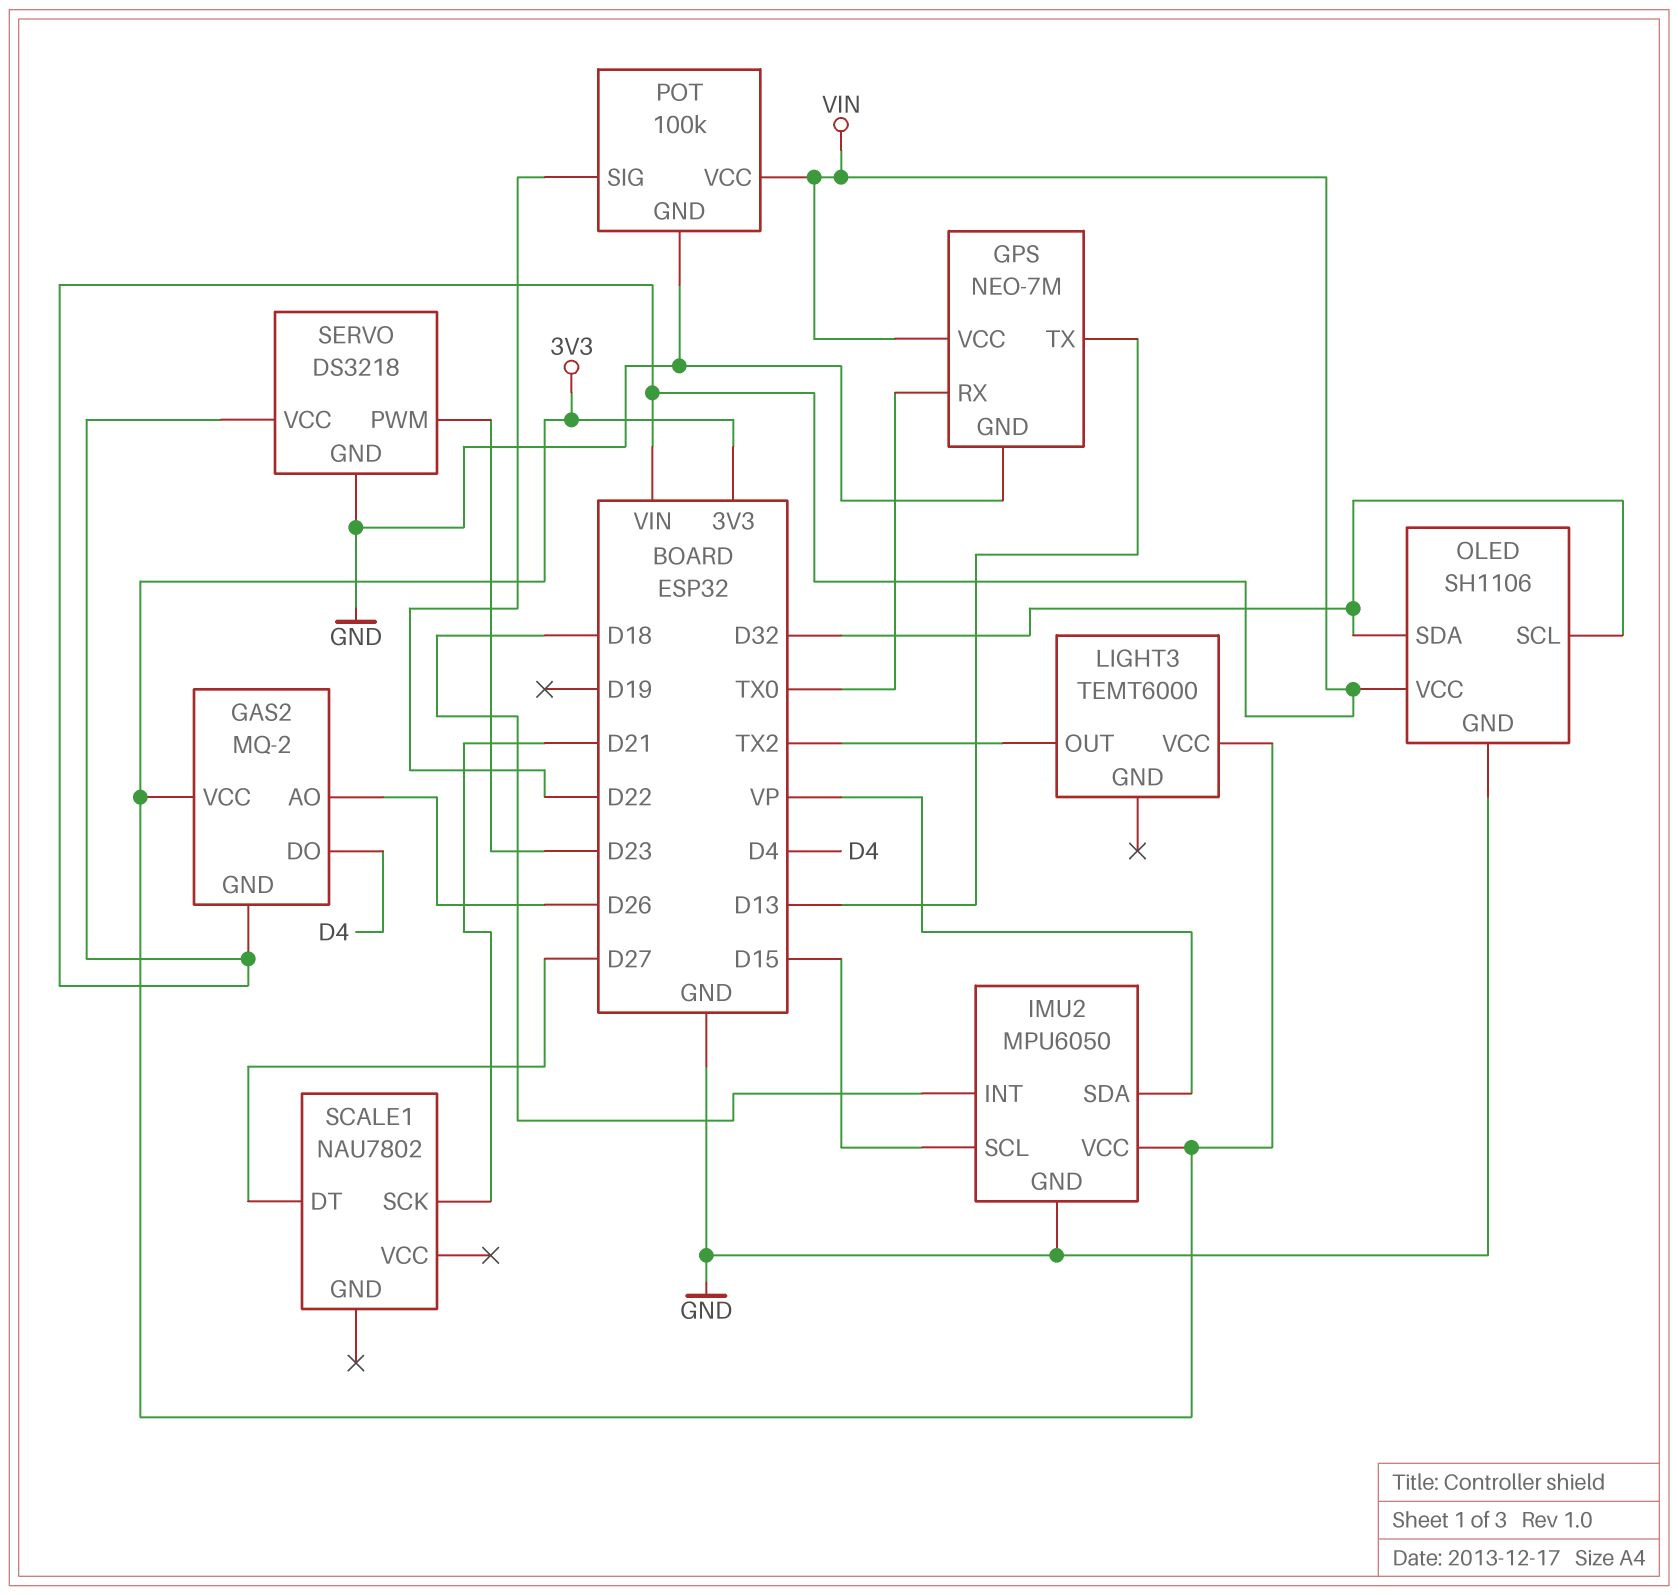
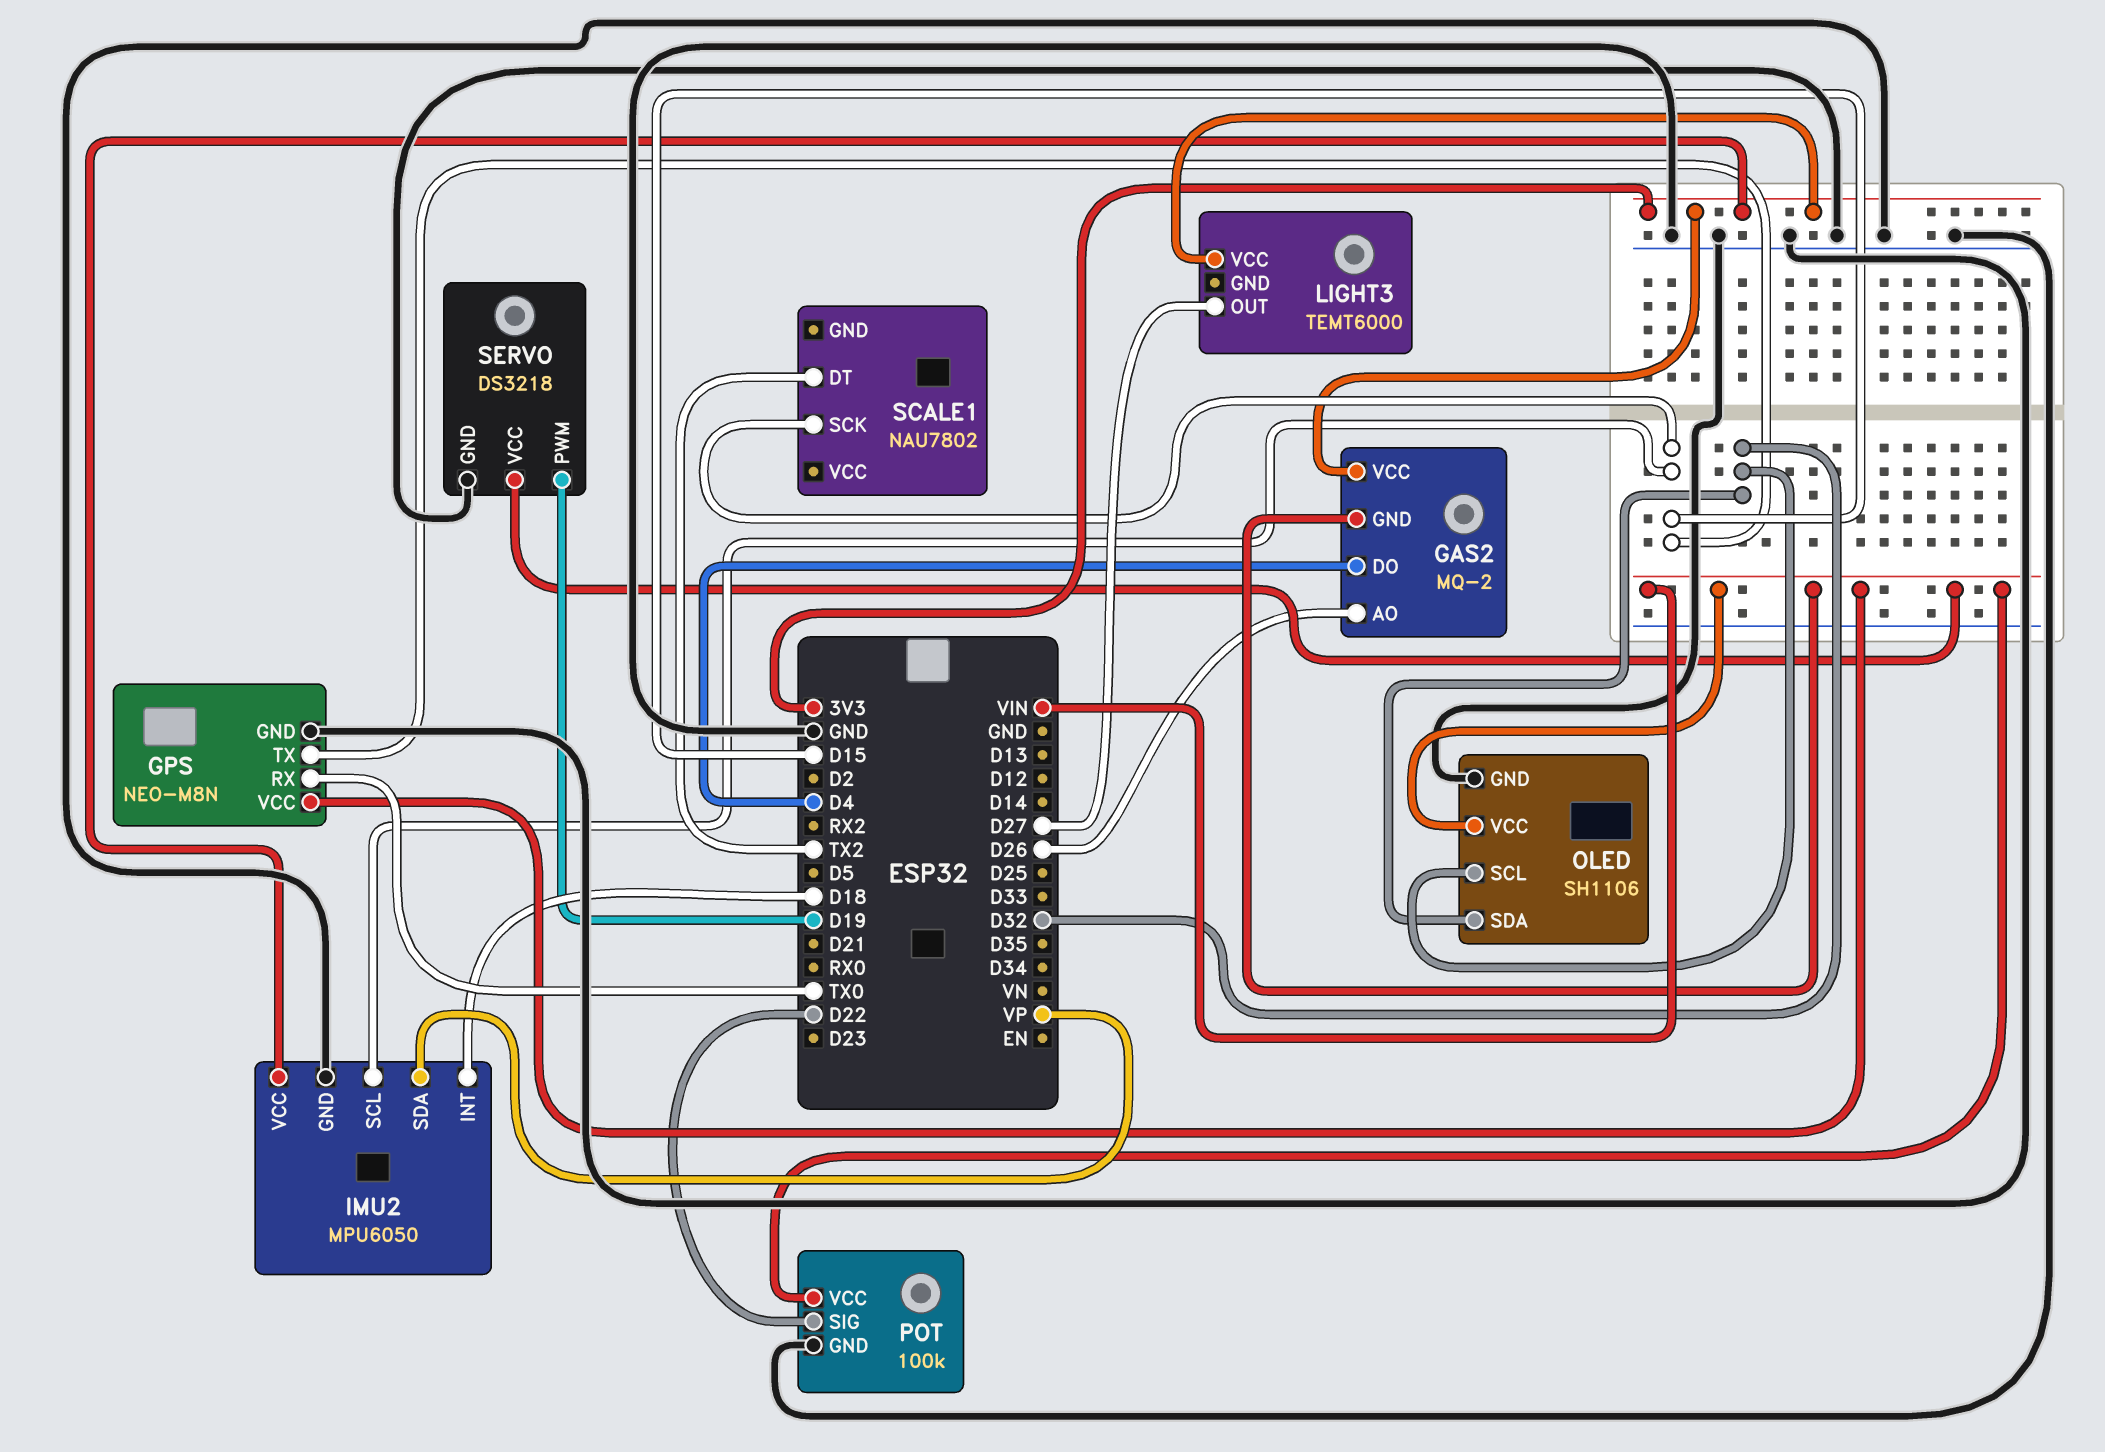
GPS: NEO-7M -> NEO-M8N
GPS pin TX: D13 -> D15
LIGHT3 pin OUT: TX2 -> D27
SCALE1 pin DT: D27 -> TX2
SCALE1 pin SCK: D21 -> D15
SERVO pin PWM: D23 -> D19

